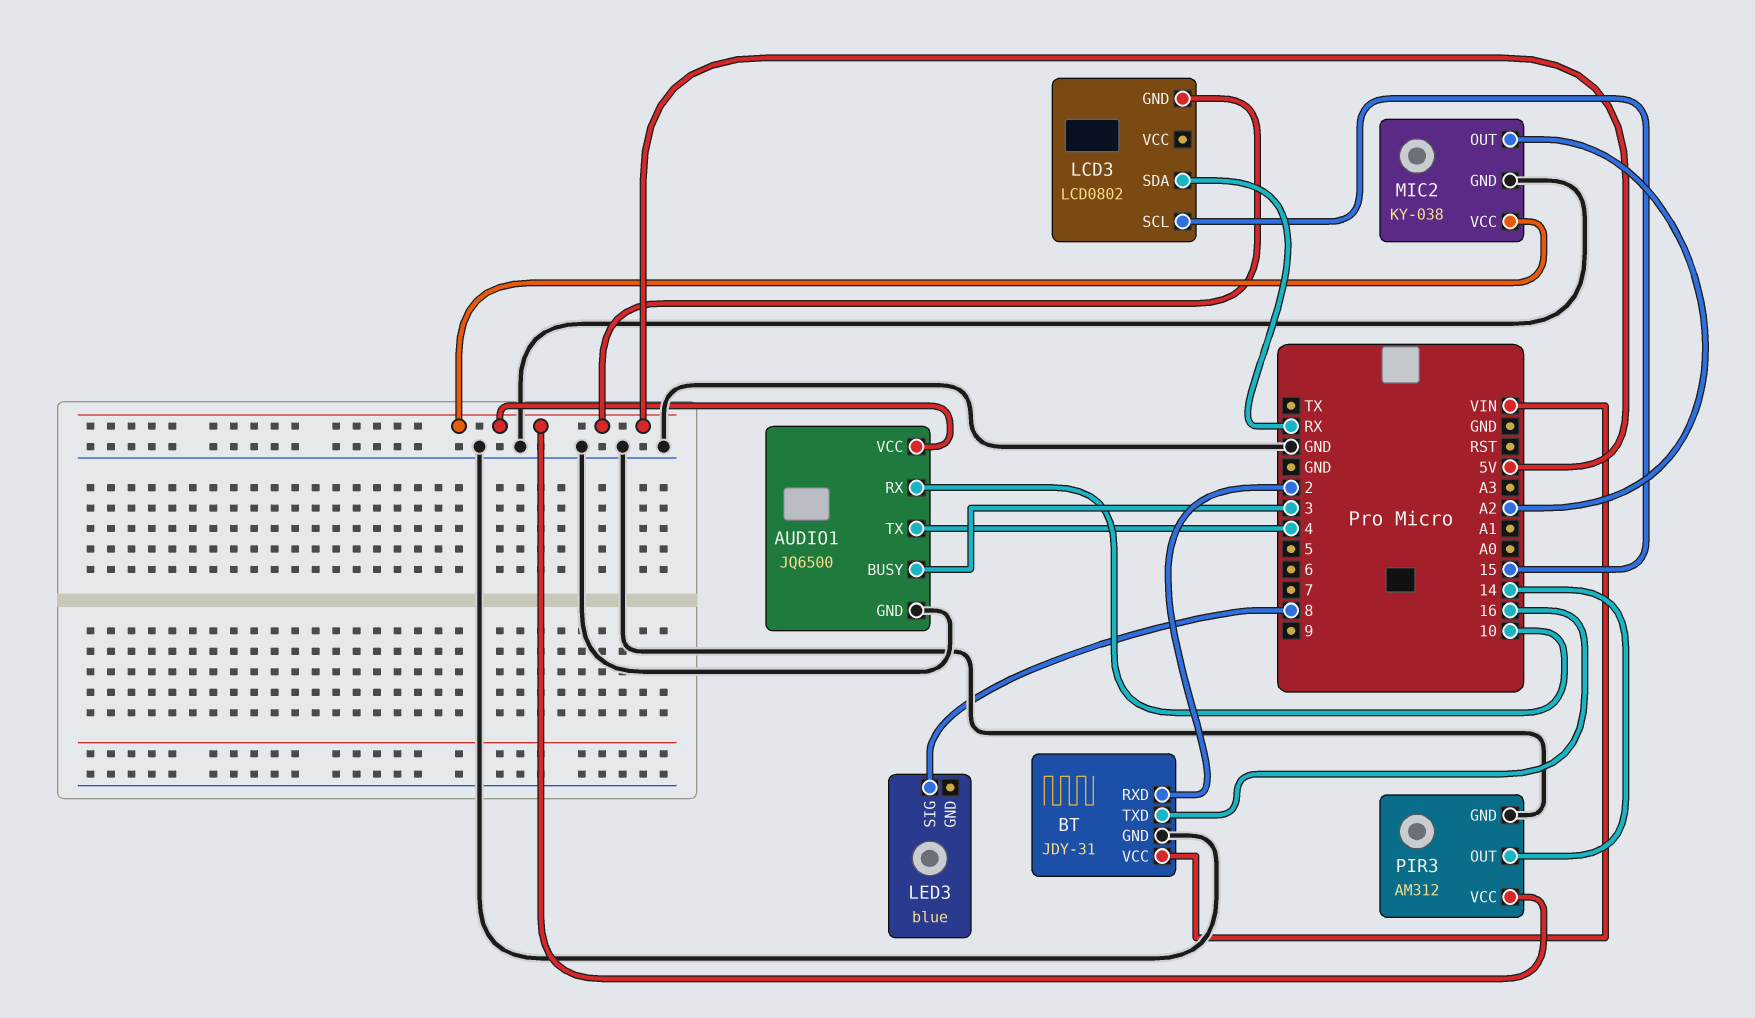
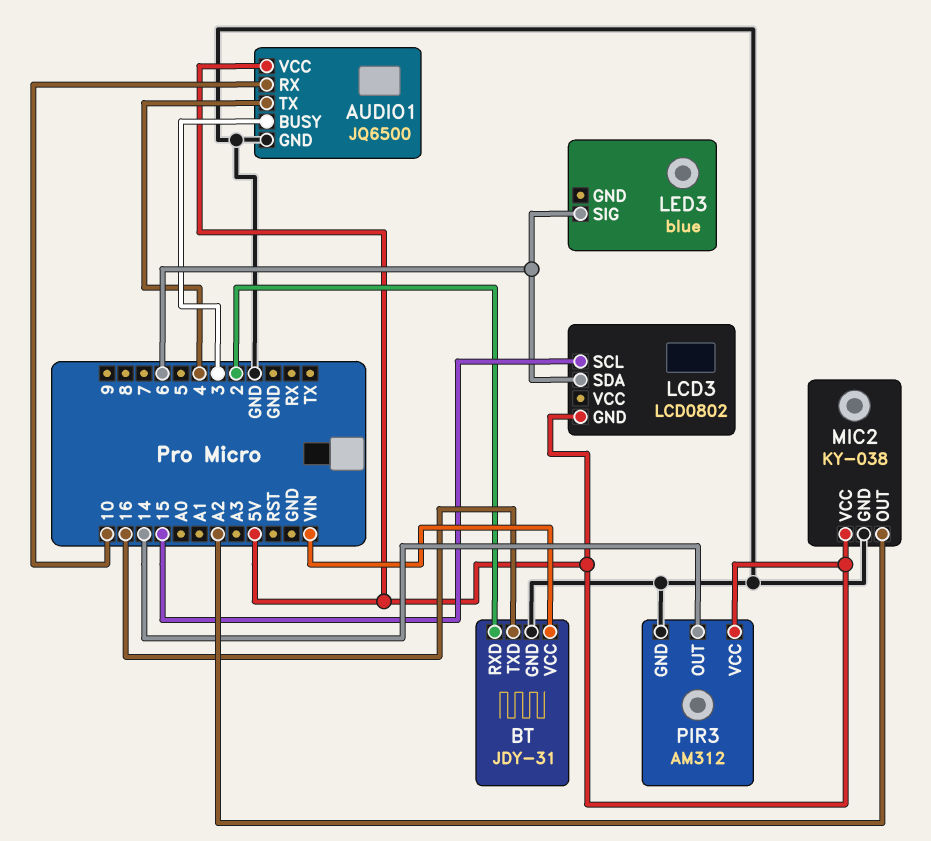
LCD3 pin SDA: RX -> 6
LED3 pin SIG: 8 -> 6

